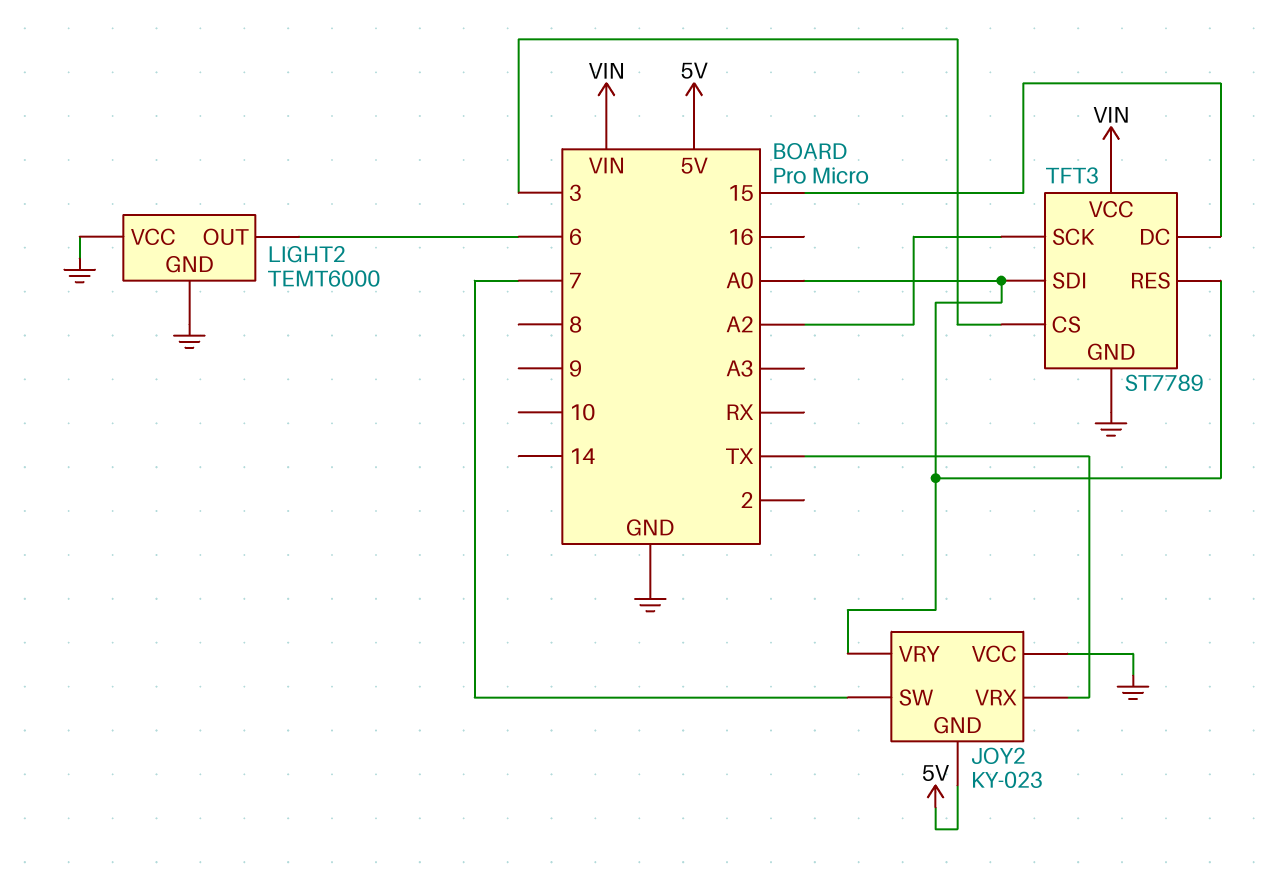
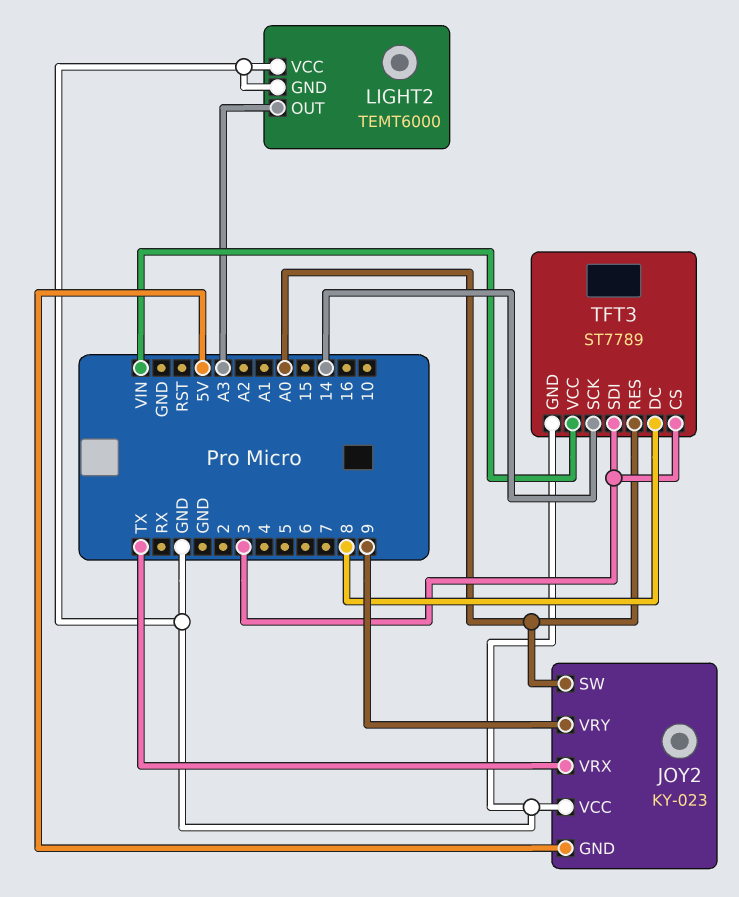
JOY2 pin SW: 7 -> A0
JOY2 pin VRY: A0 -> 9
LIGHT2 pin OUT: 6 -> A3
TFT3 pin DC: 15 -> 8
TFT3 pin SCK: A2 -> 14
TFT3 pin SDI: A0 -> 3

